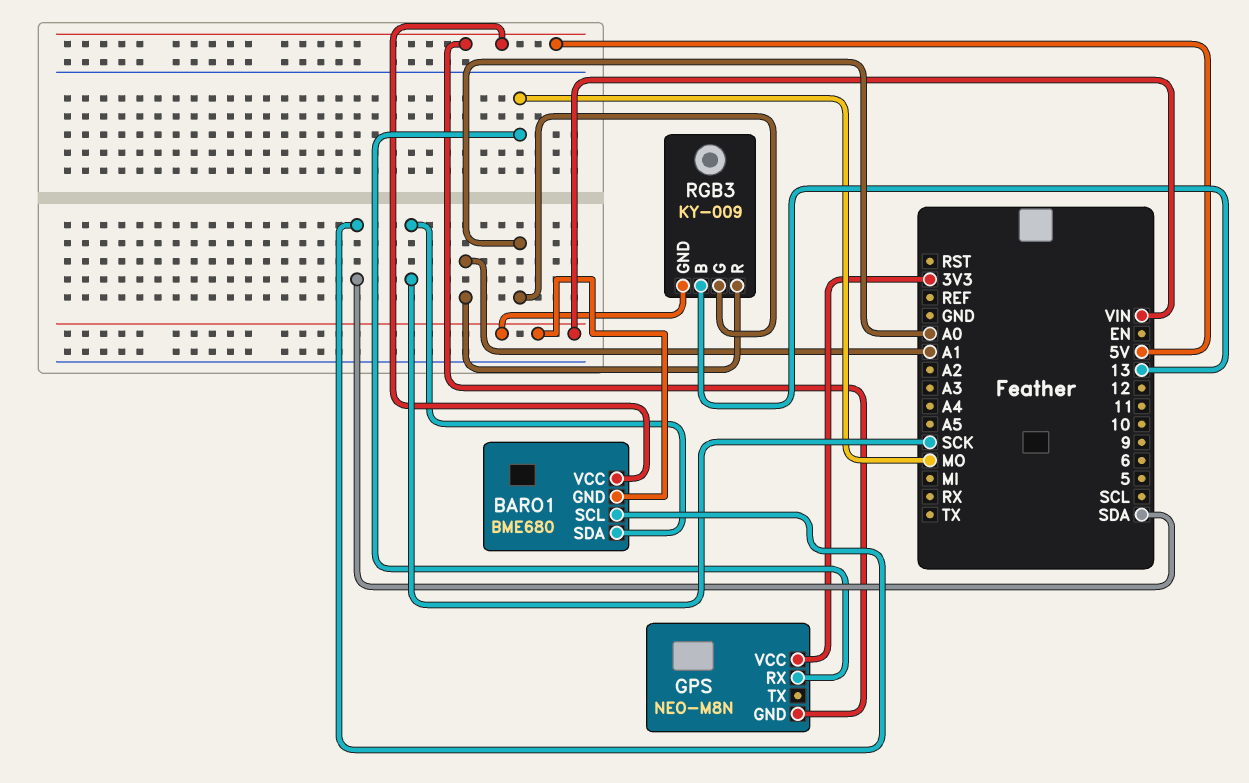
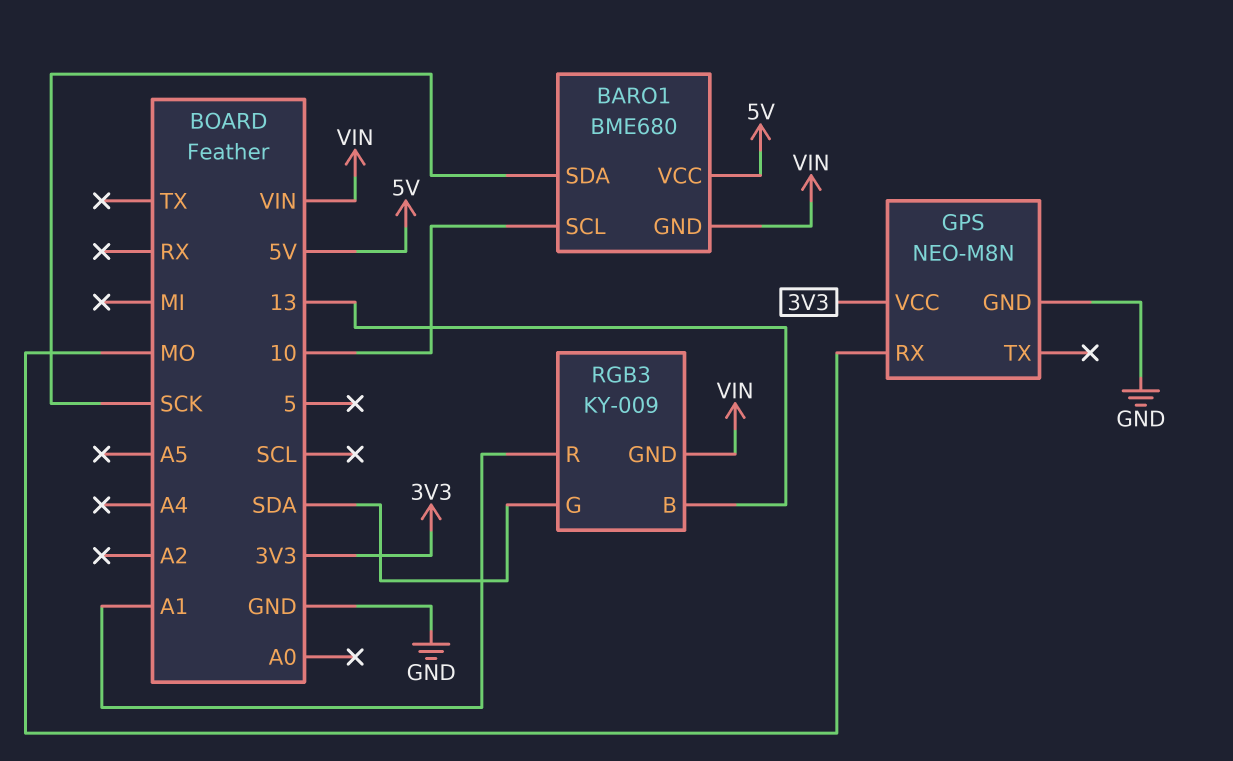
BARO1 pin SCL: SDA -> 10
GPS pin GND: 5V -> GND
RGB3 pin G: A0 -> SDA

